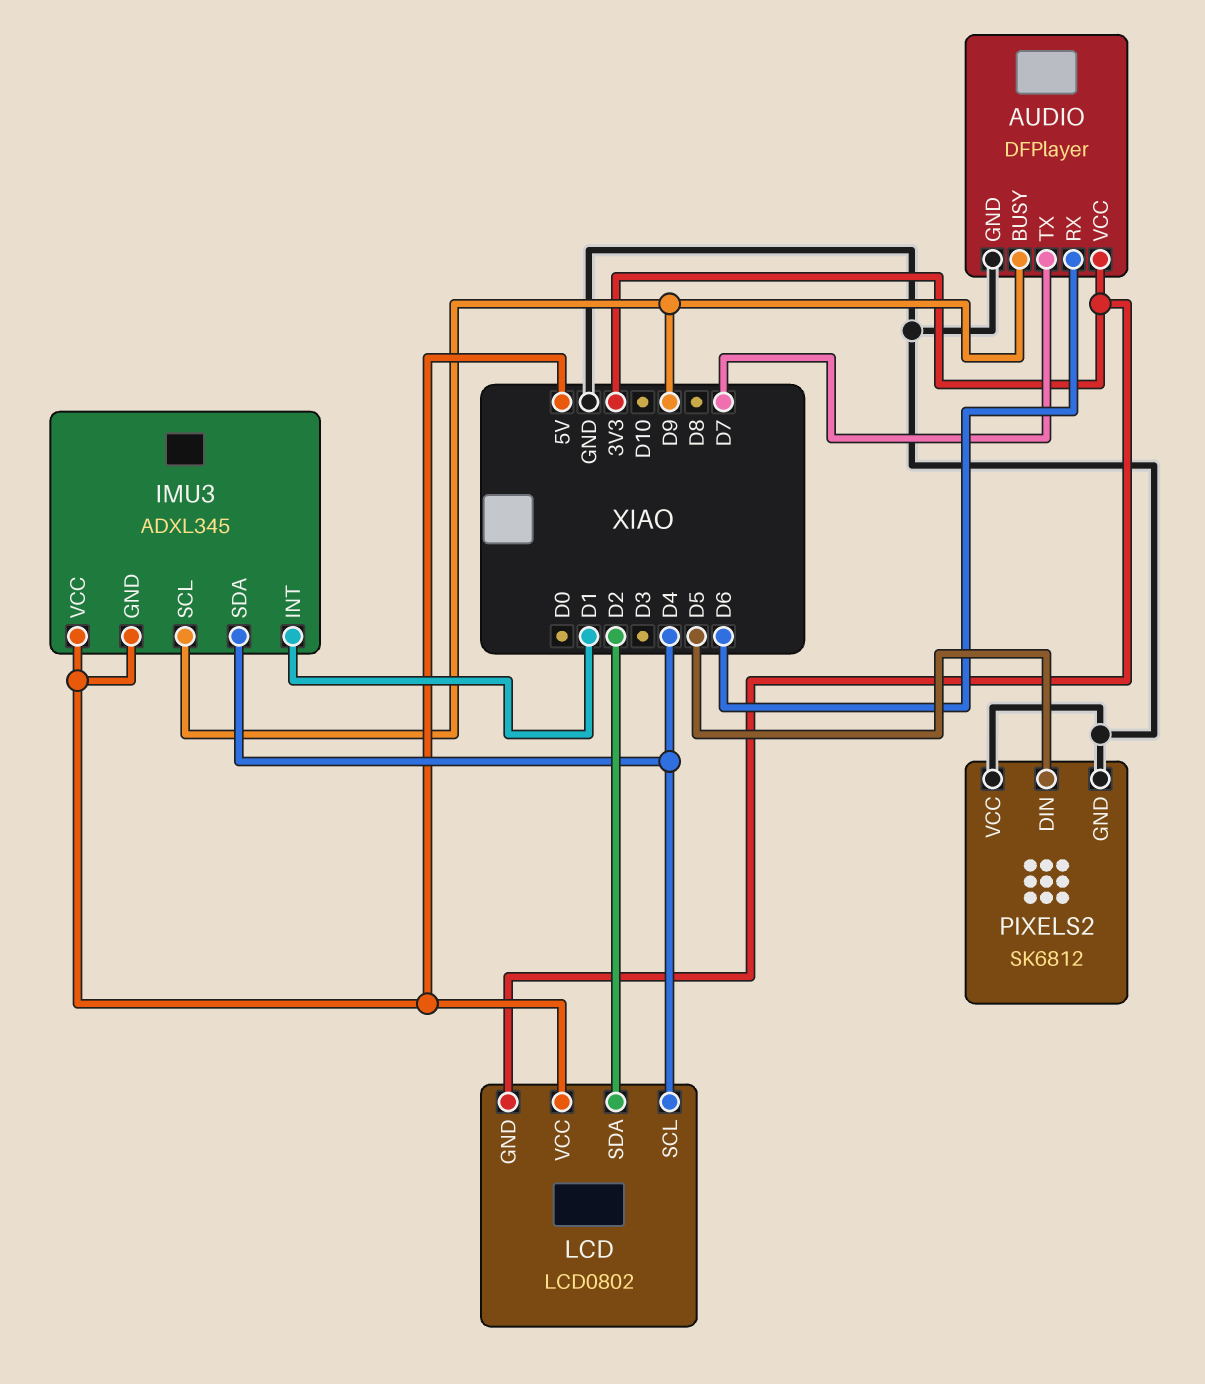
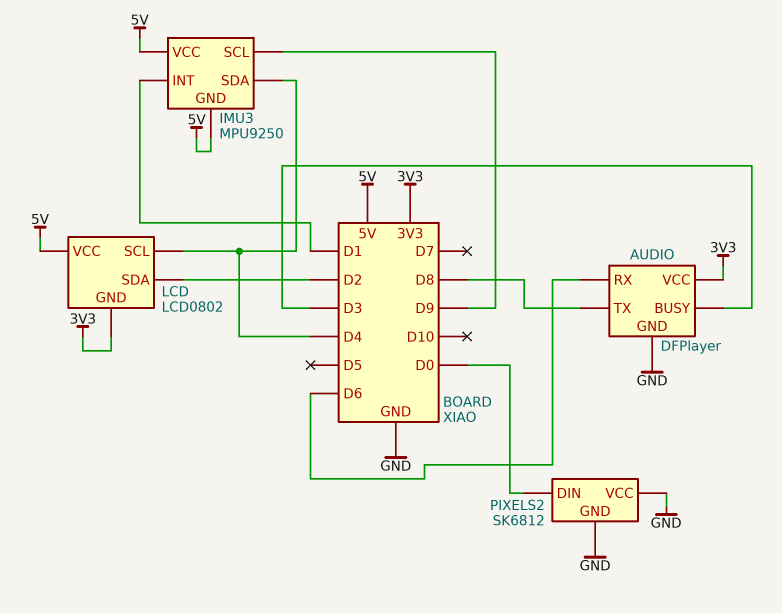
AUDIO pin BUSY: D9 -> D3
AUDIO pin TX: D7 -> D8
IMU3: ADXL345 -> MPU9250
PIXELS2 pin DIN: D5 -> D0

